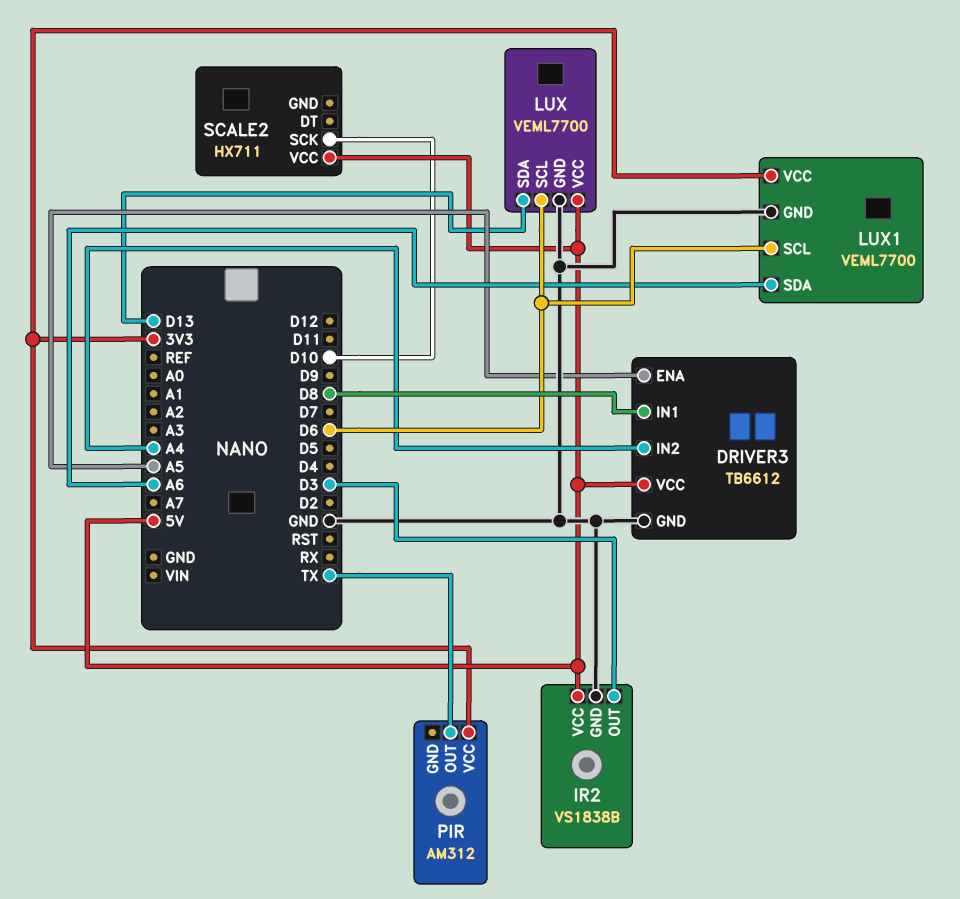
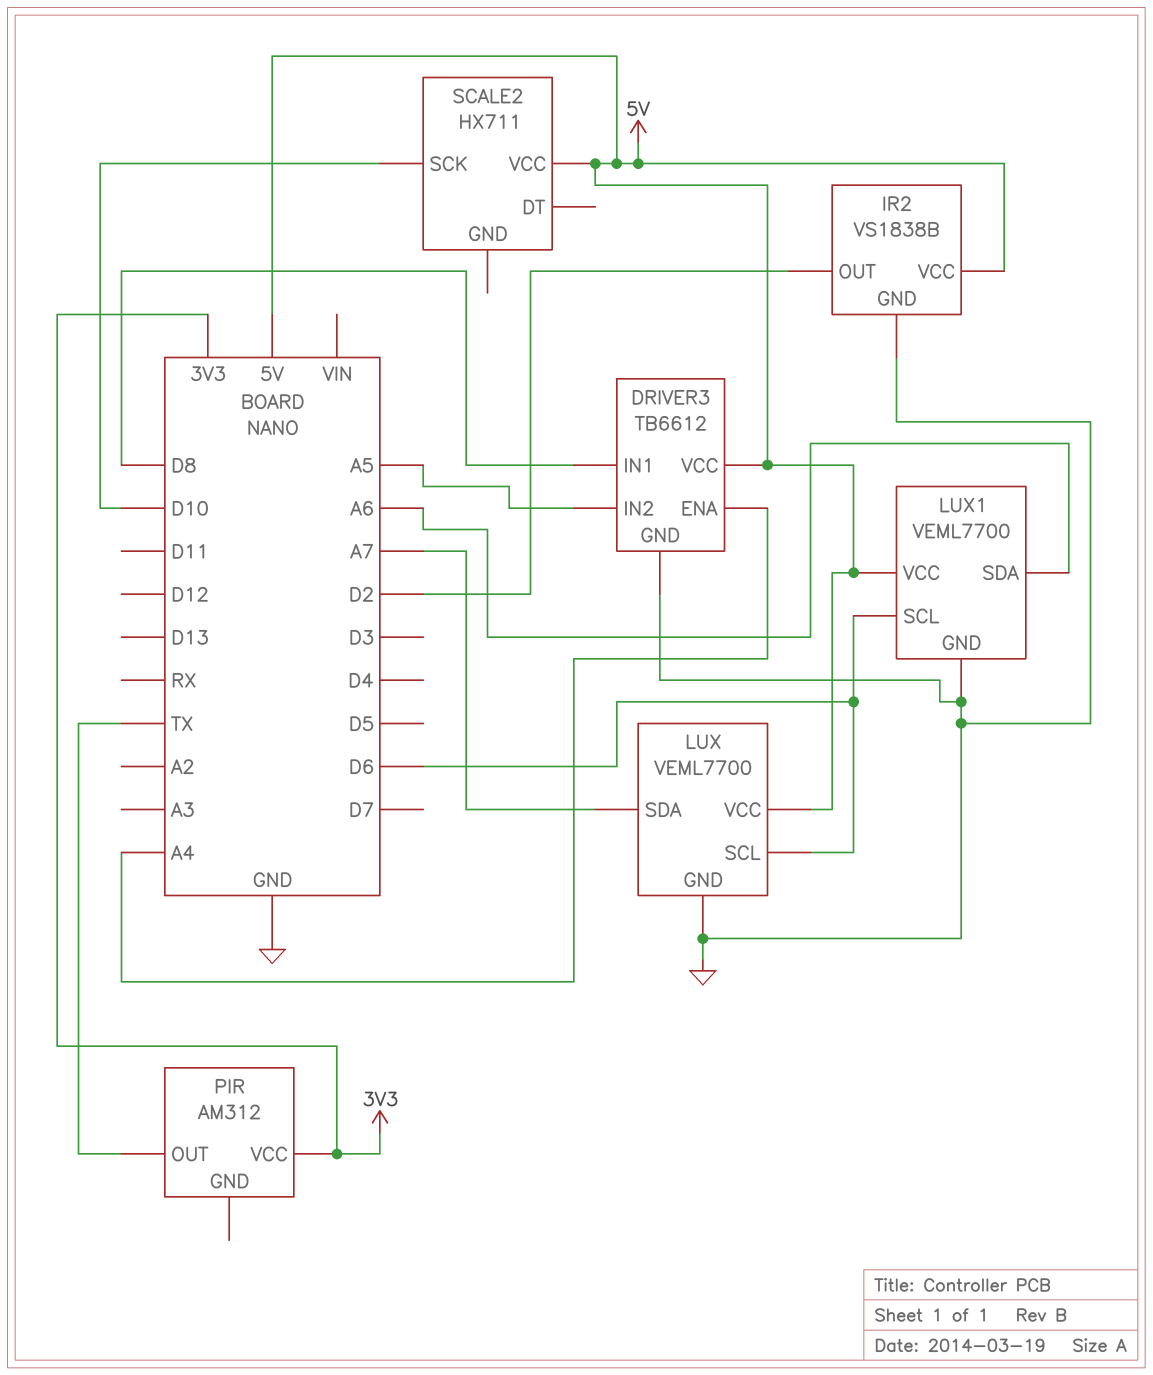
DRIVER3 pin ENA: A5 -> A4
DRIVER3 pin IN2: A4 -> A5
IR2 pin OUT: D3 -> D2
LUX pin SDA: D13 -> A7
LUX1 pin VCC: 3V3 -> 5V

